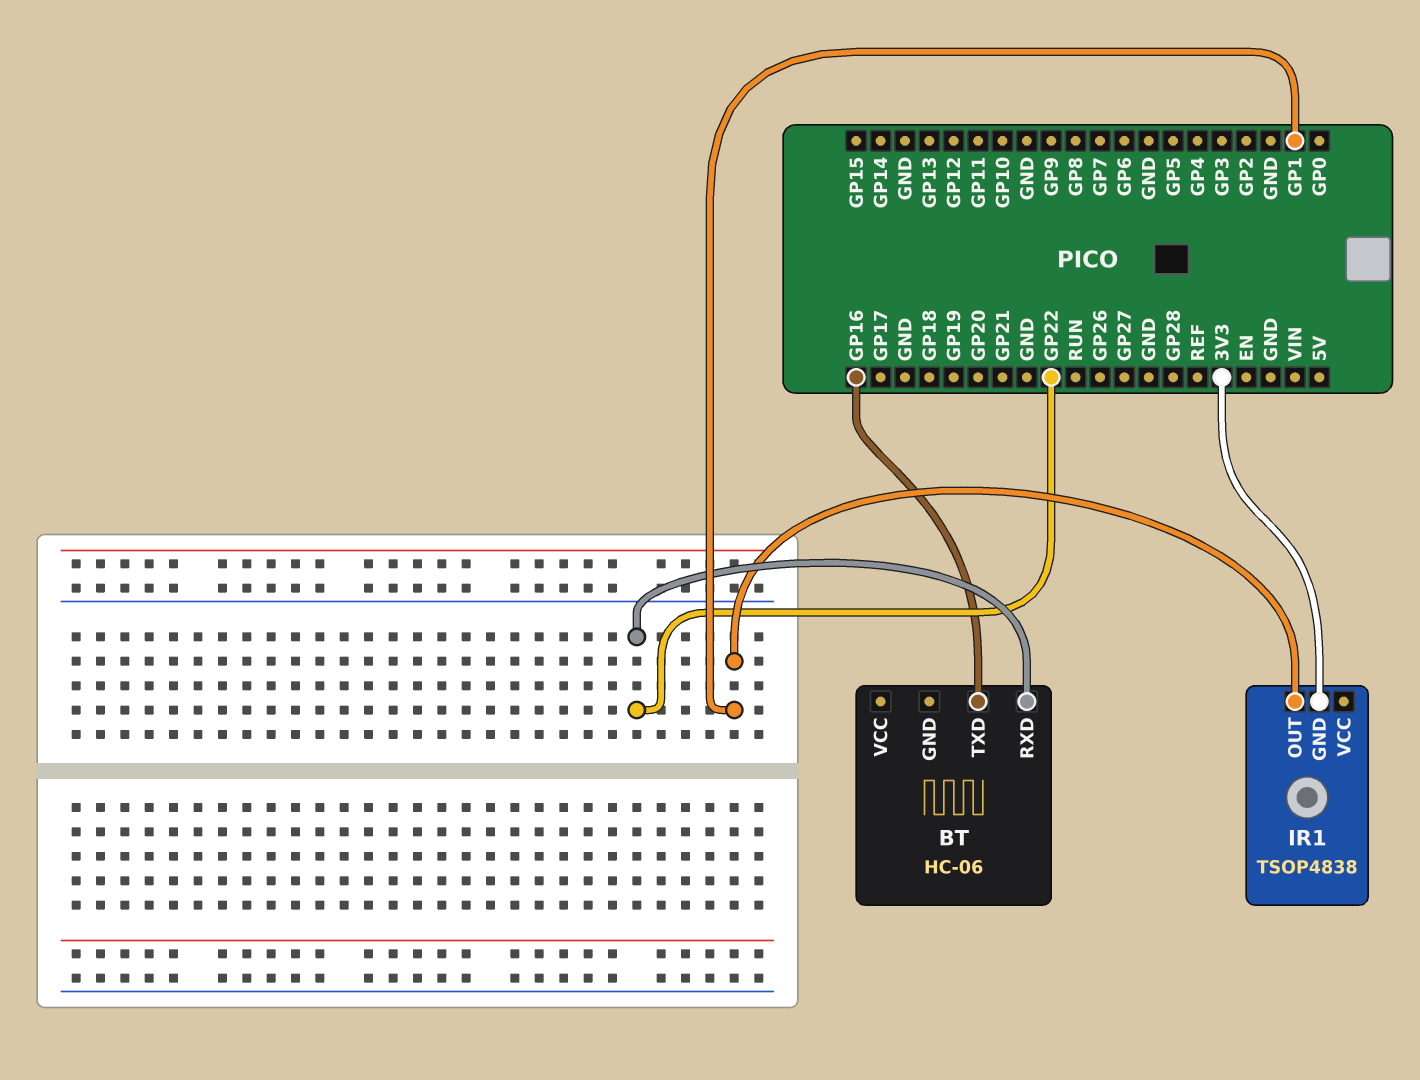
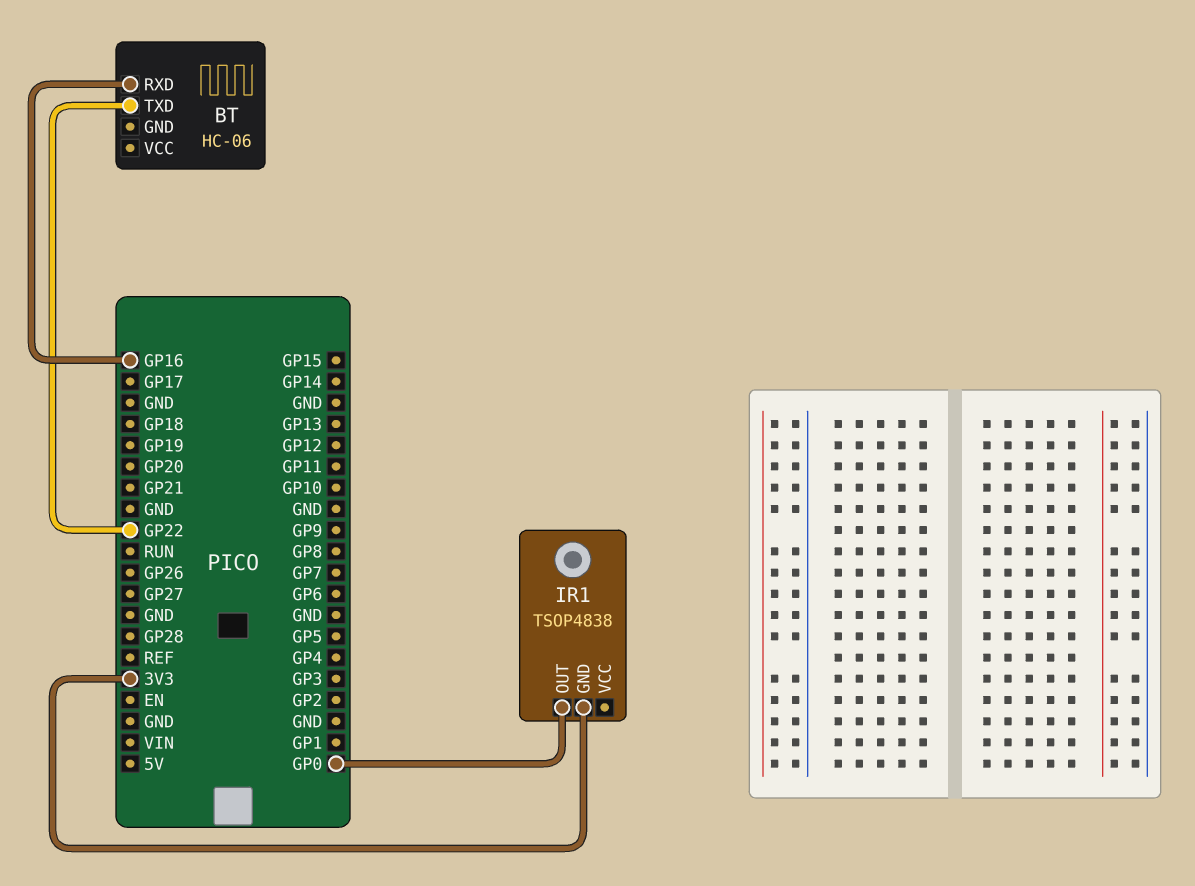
BT pin RXD: GP22 -> GP16
BT pin TXD: GP16 -> GP22
IR1 pin OUT: GP1 -> GP0

